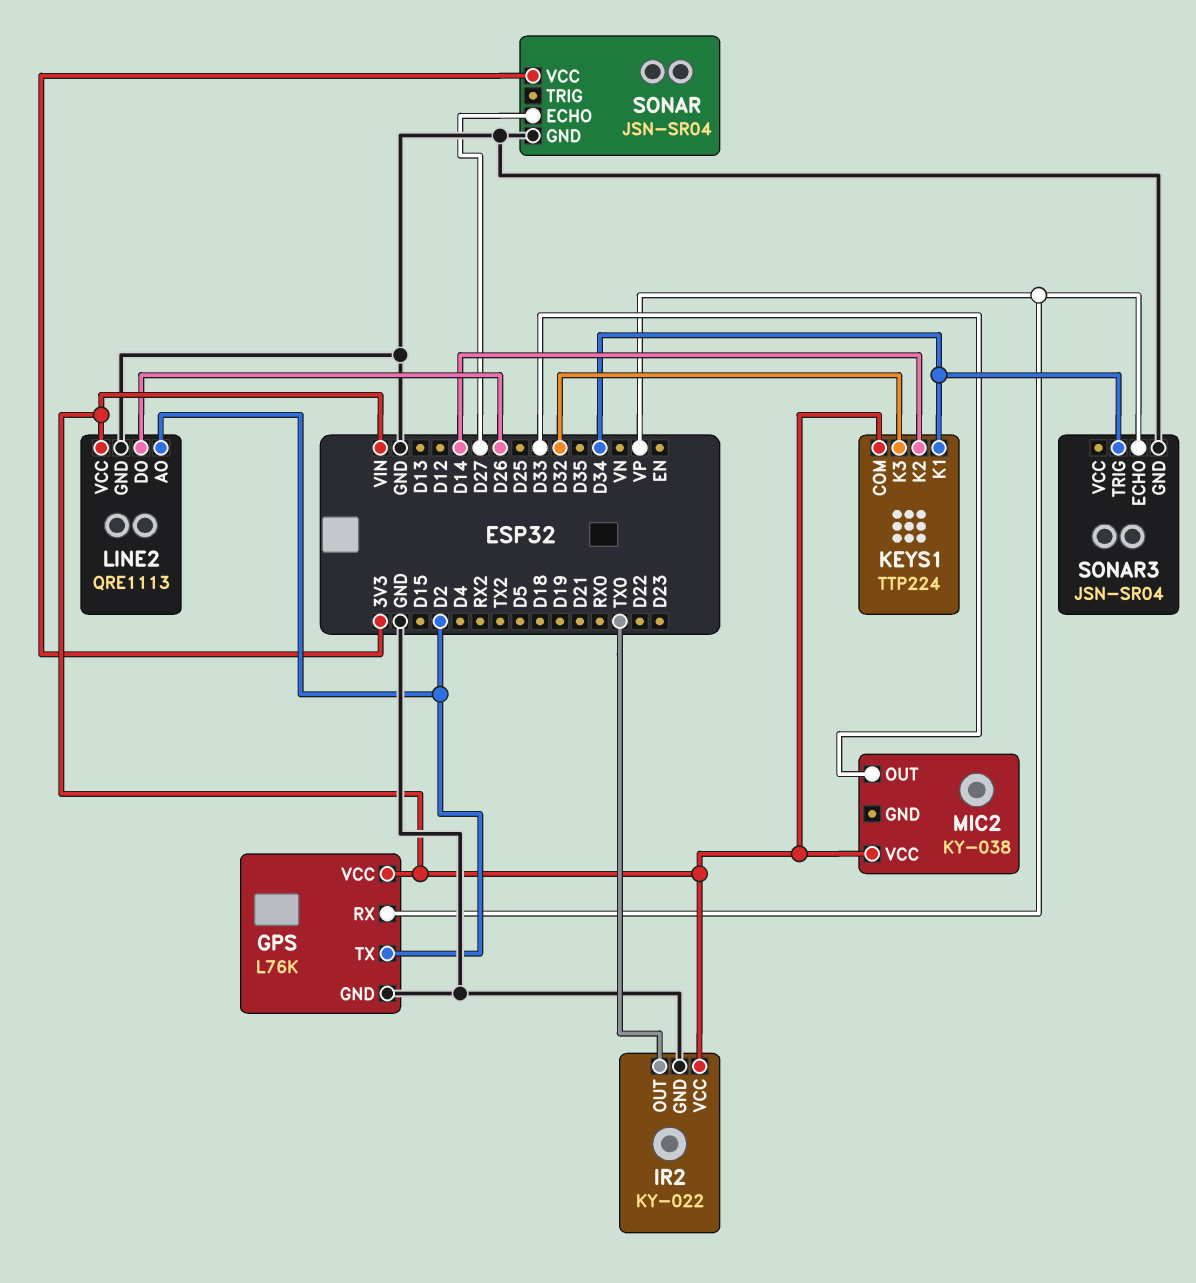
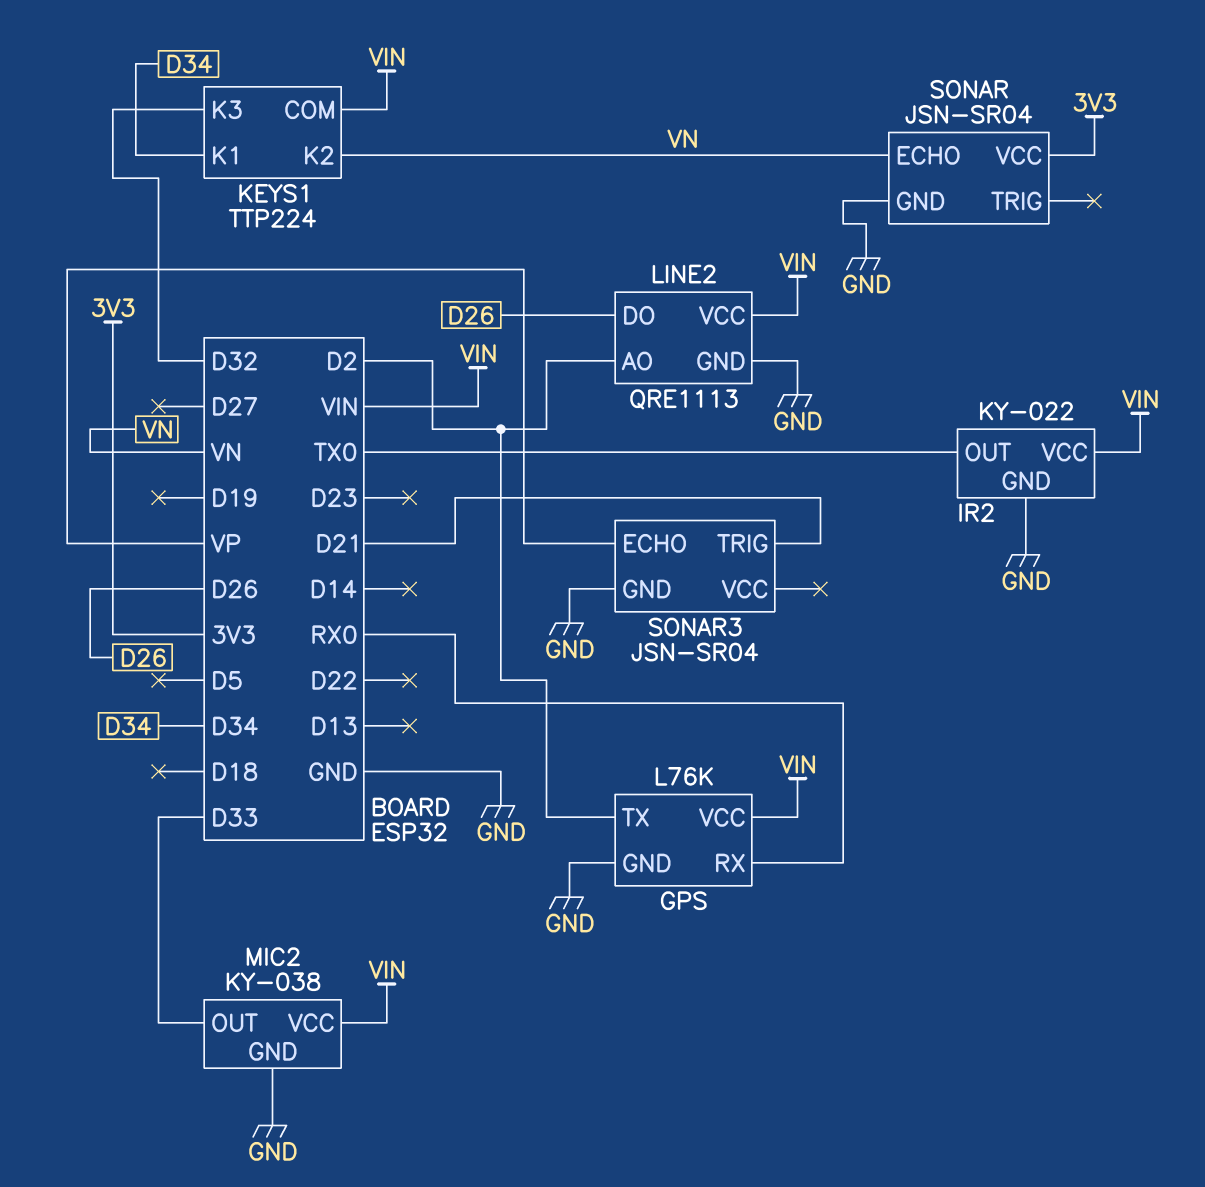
GPS pin RX: VP -> RX0
KEYS1 pin K2: D14 -> VN
MIC2 pin GND: none -> GND
SONAR pin ECHO: D27 -> VN
SONAR3 pin TRIG: D34 -> D21

